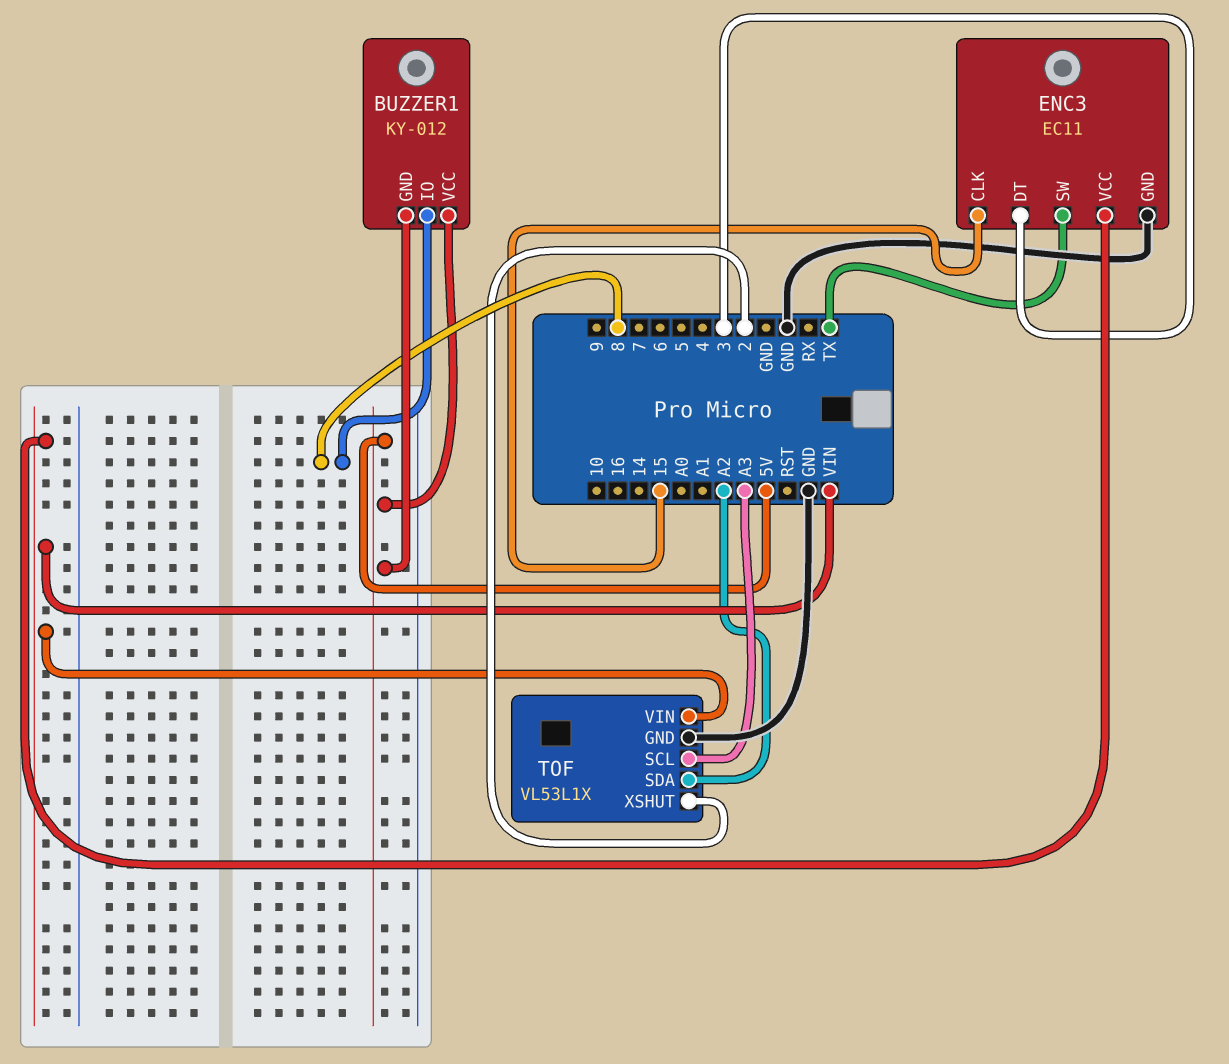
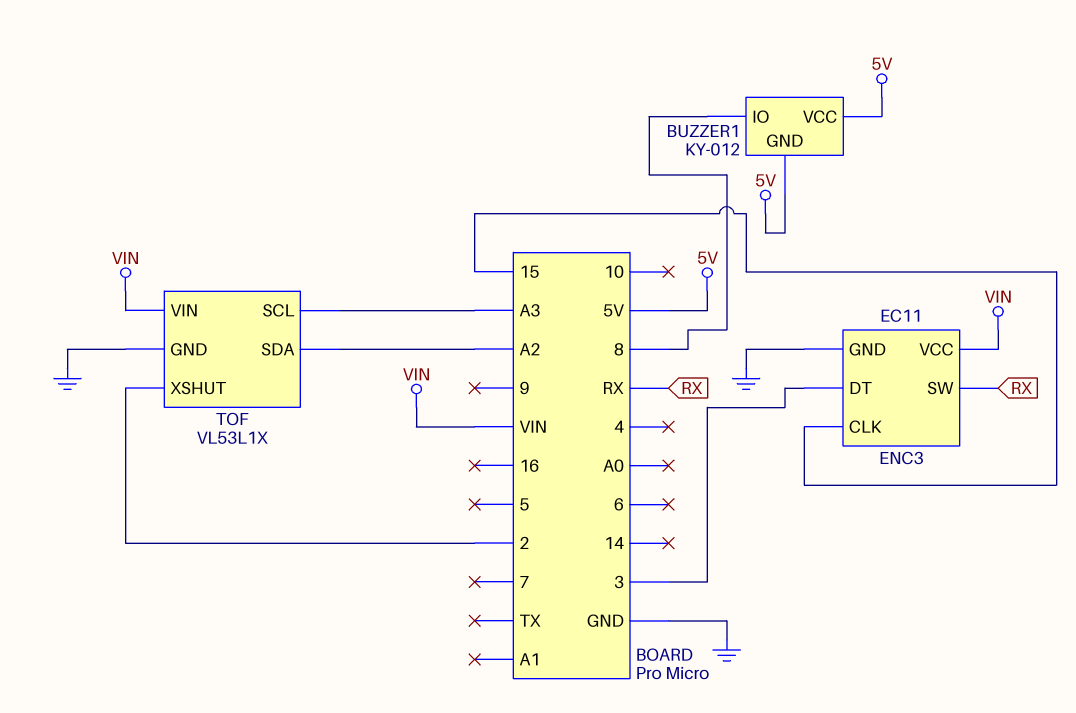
ENC3 pin SW: TX -> RX

